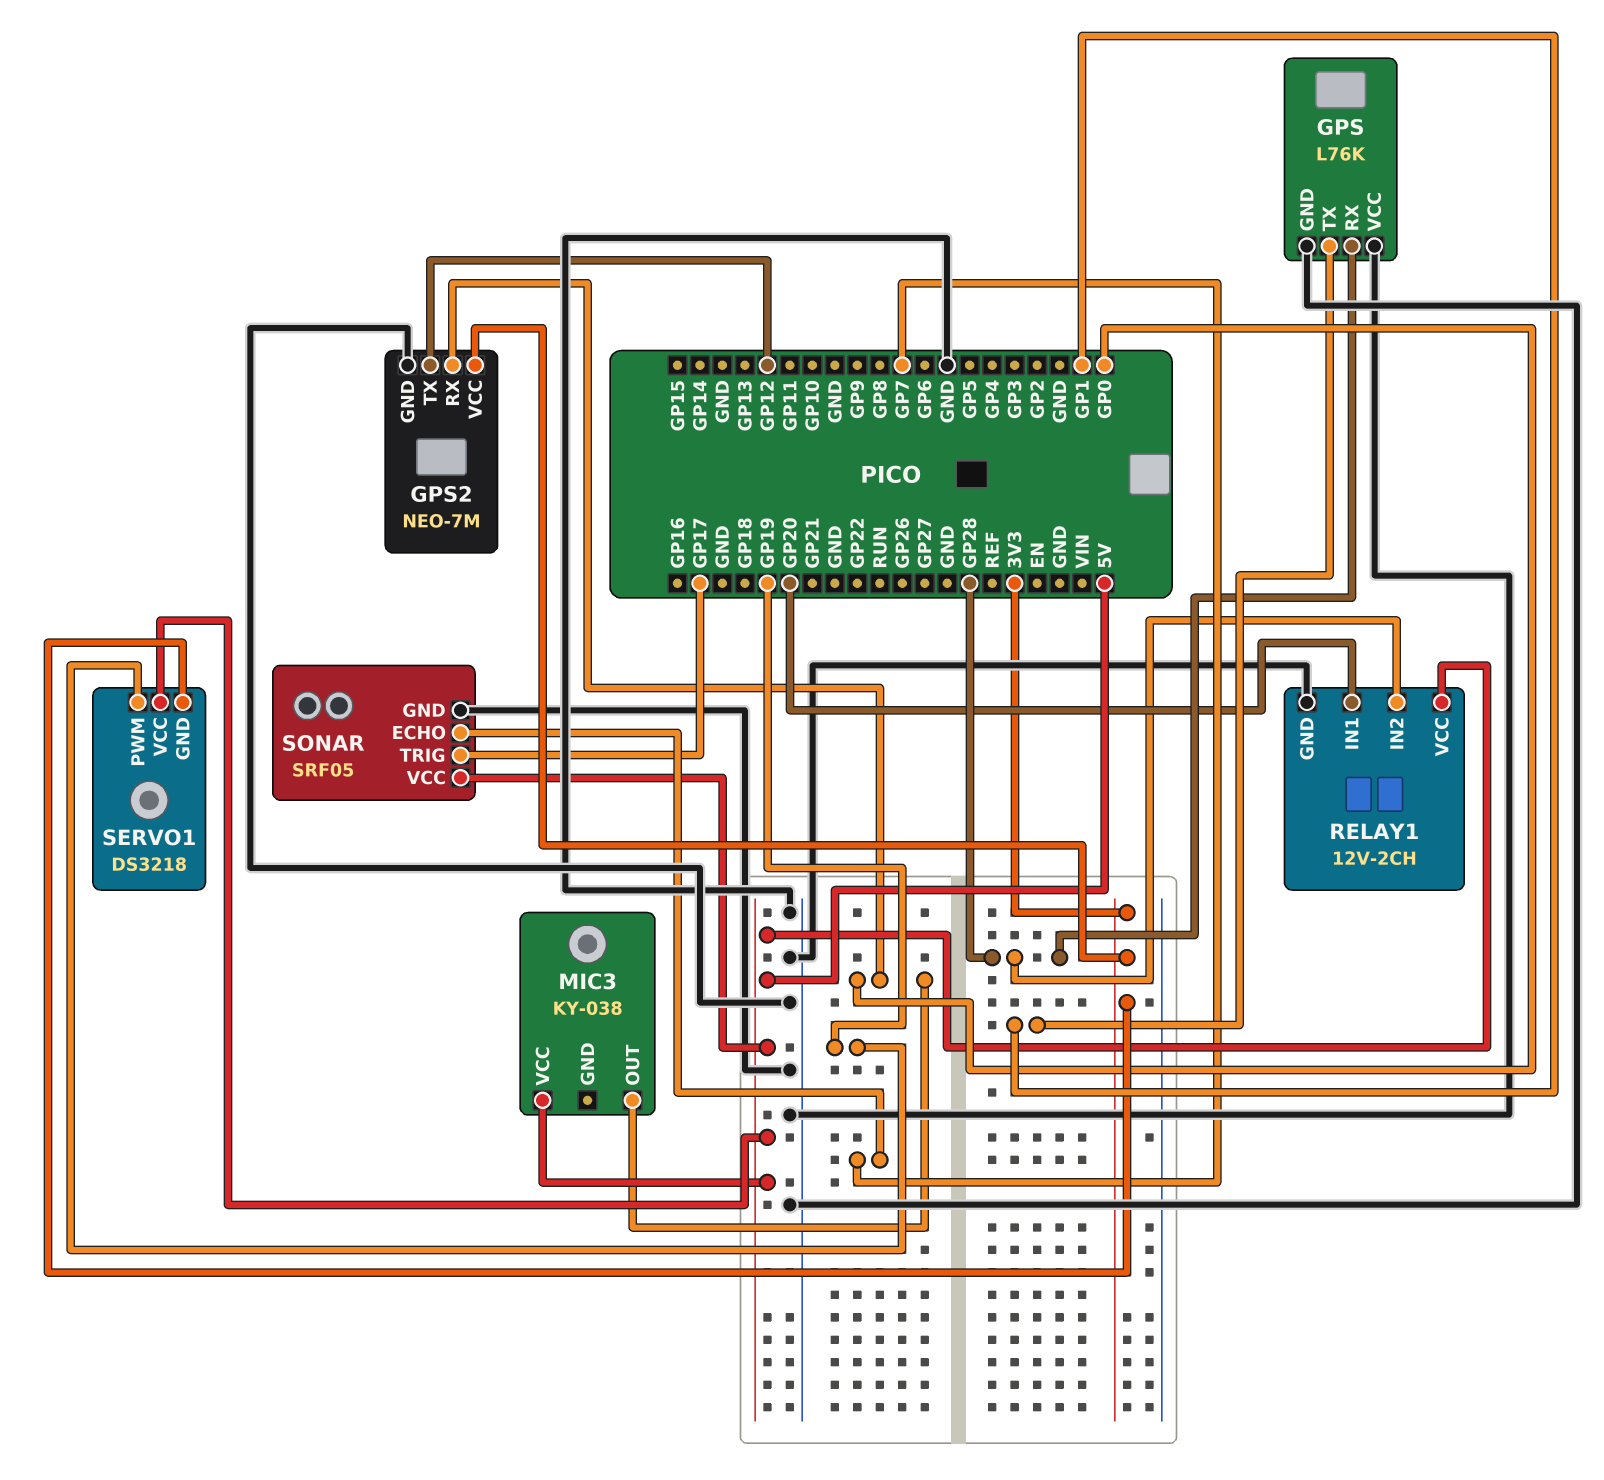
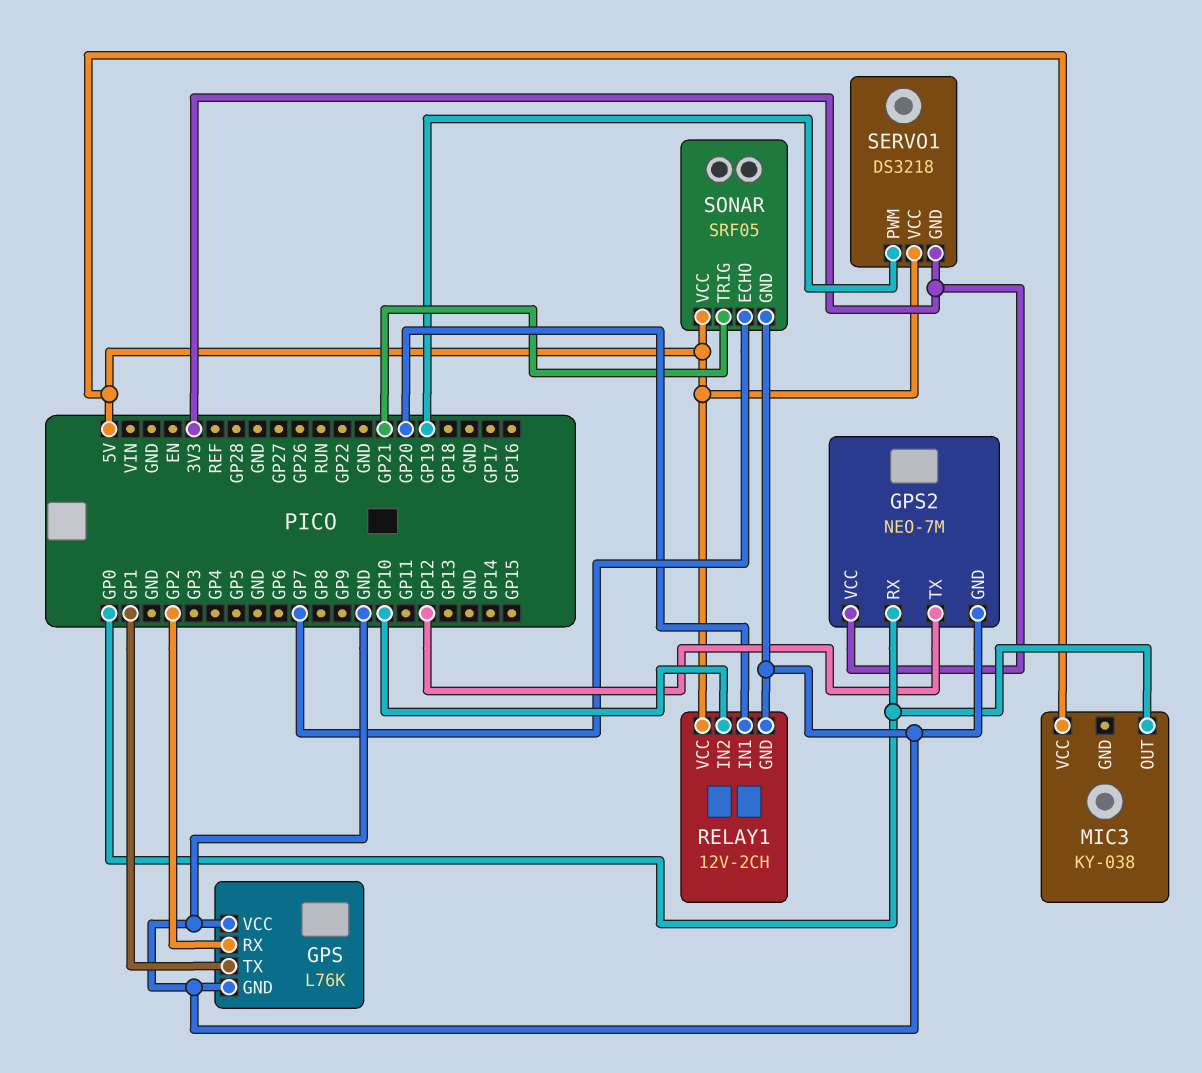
GPS pin RX: GP28 -> GP2
RELAY1 pin IN2: GP28 -> GP10
SONAR pin TRIG: GP17 -> GP21

